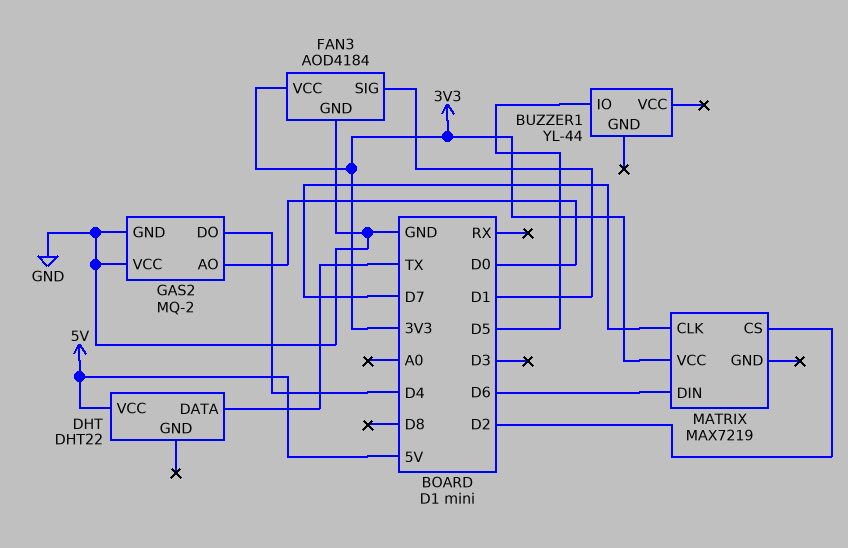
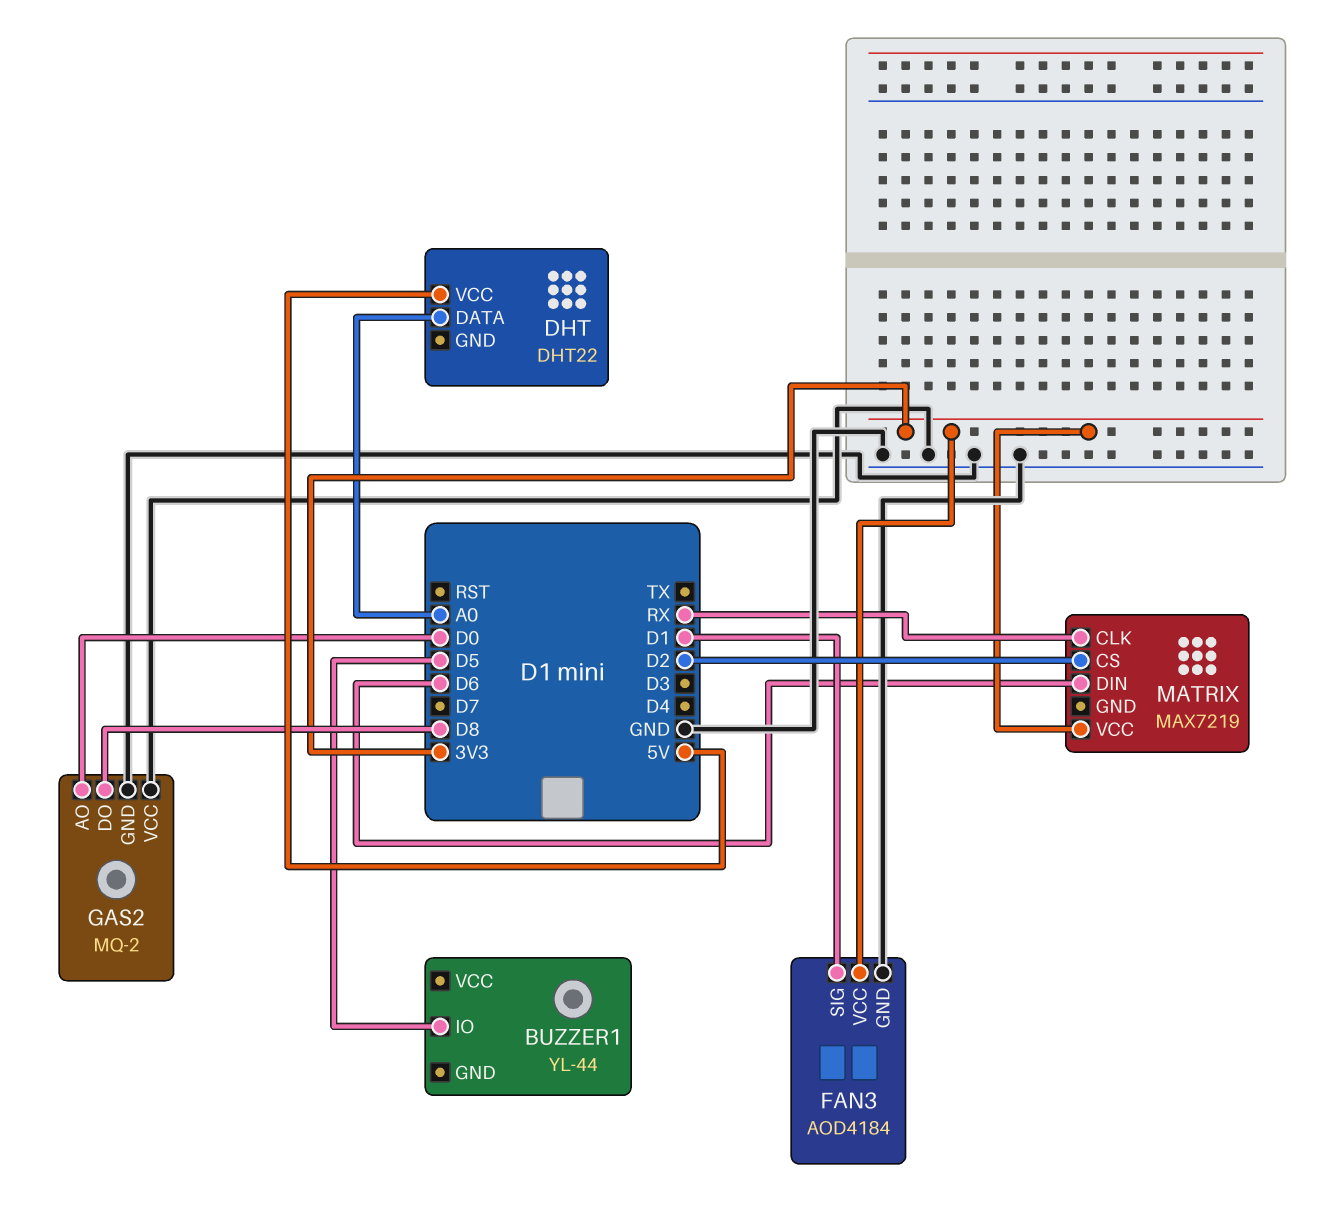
DHT pin DATA: TX -> A0
GAS2 pin DO: D4 -> D8
MATRIX pin CLK: D7 -> RX

